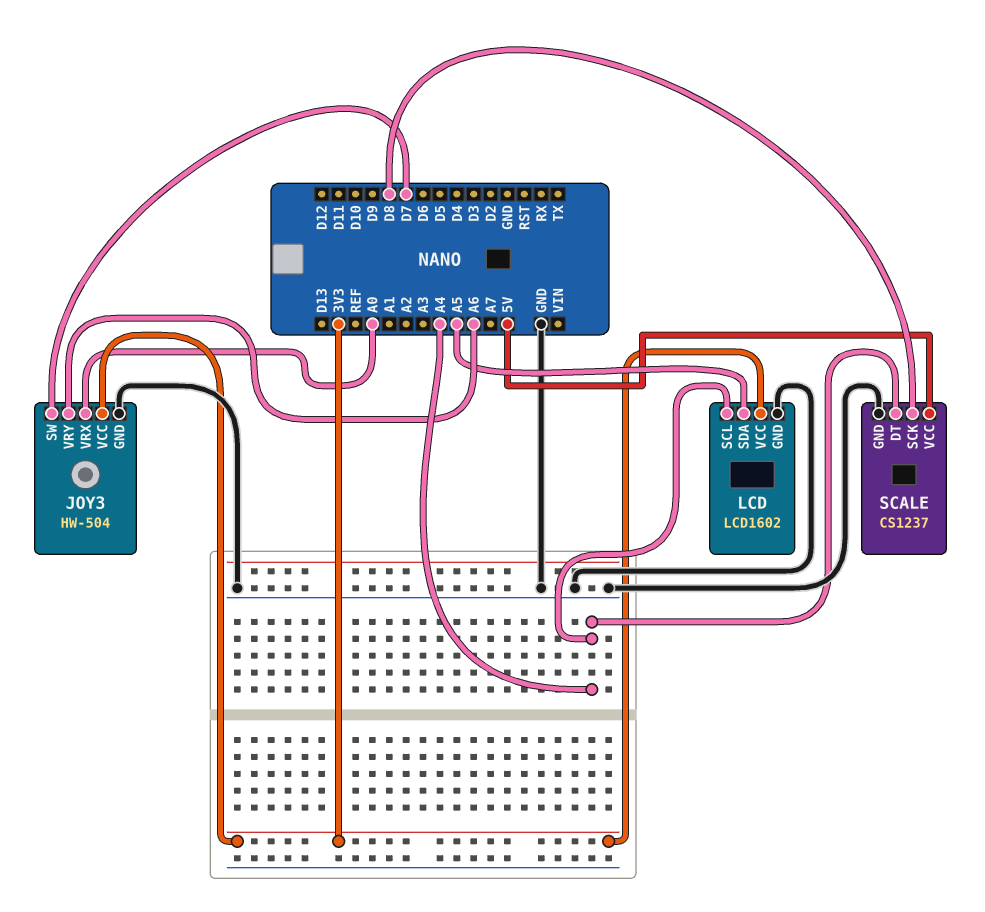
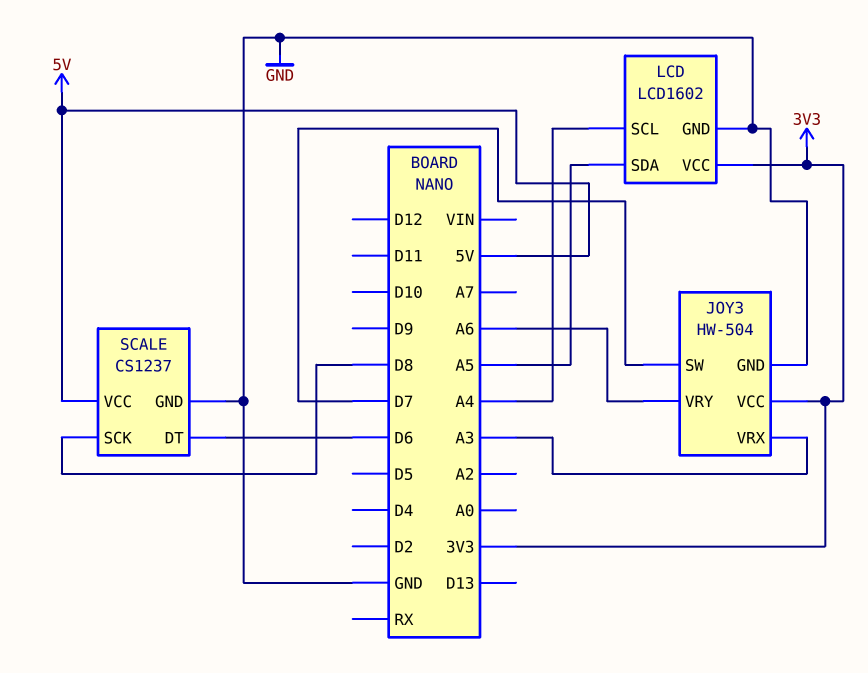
JOY3 pin VRX: A0 -> A3
SCALE pin DT: A4 -> D6

